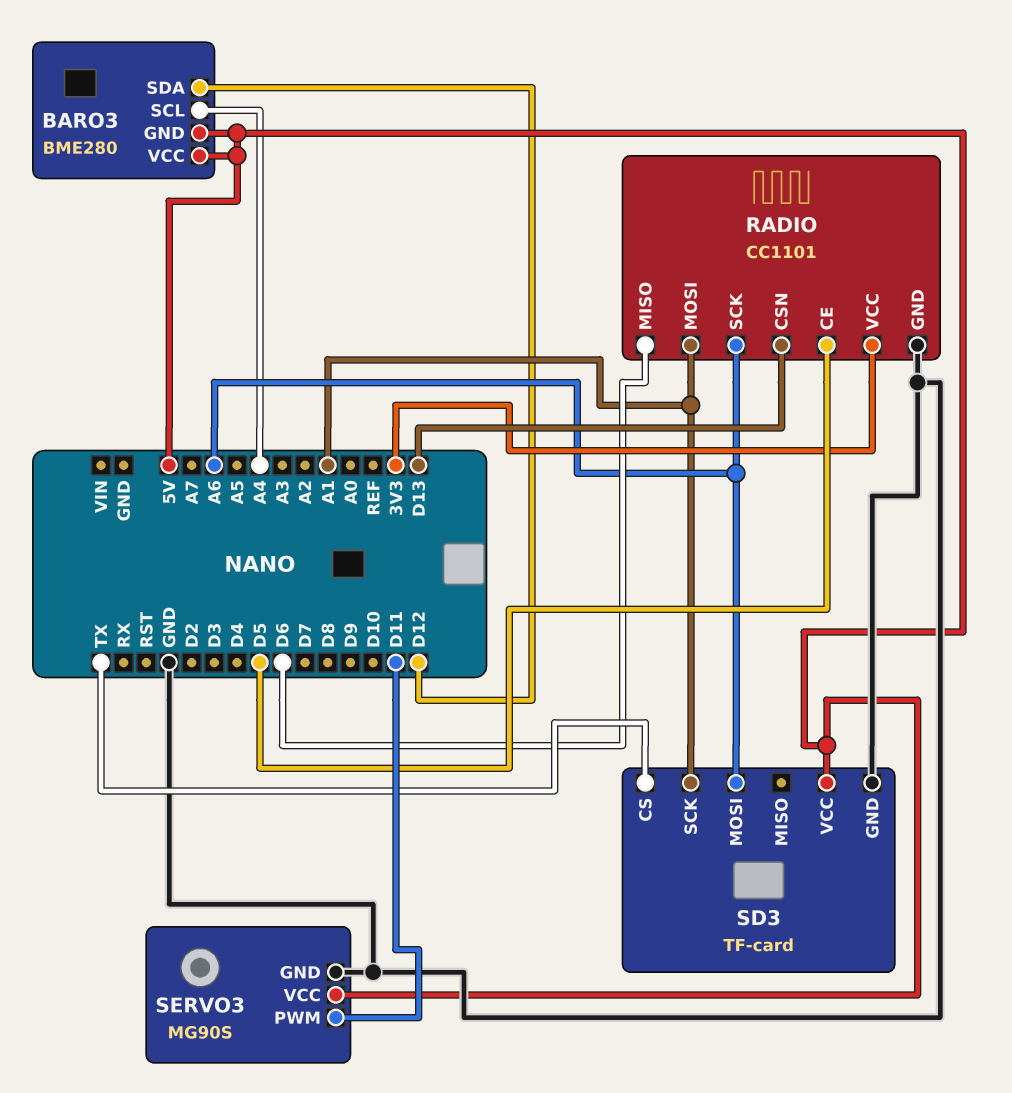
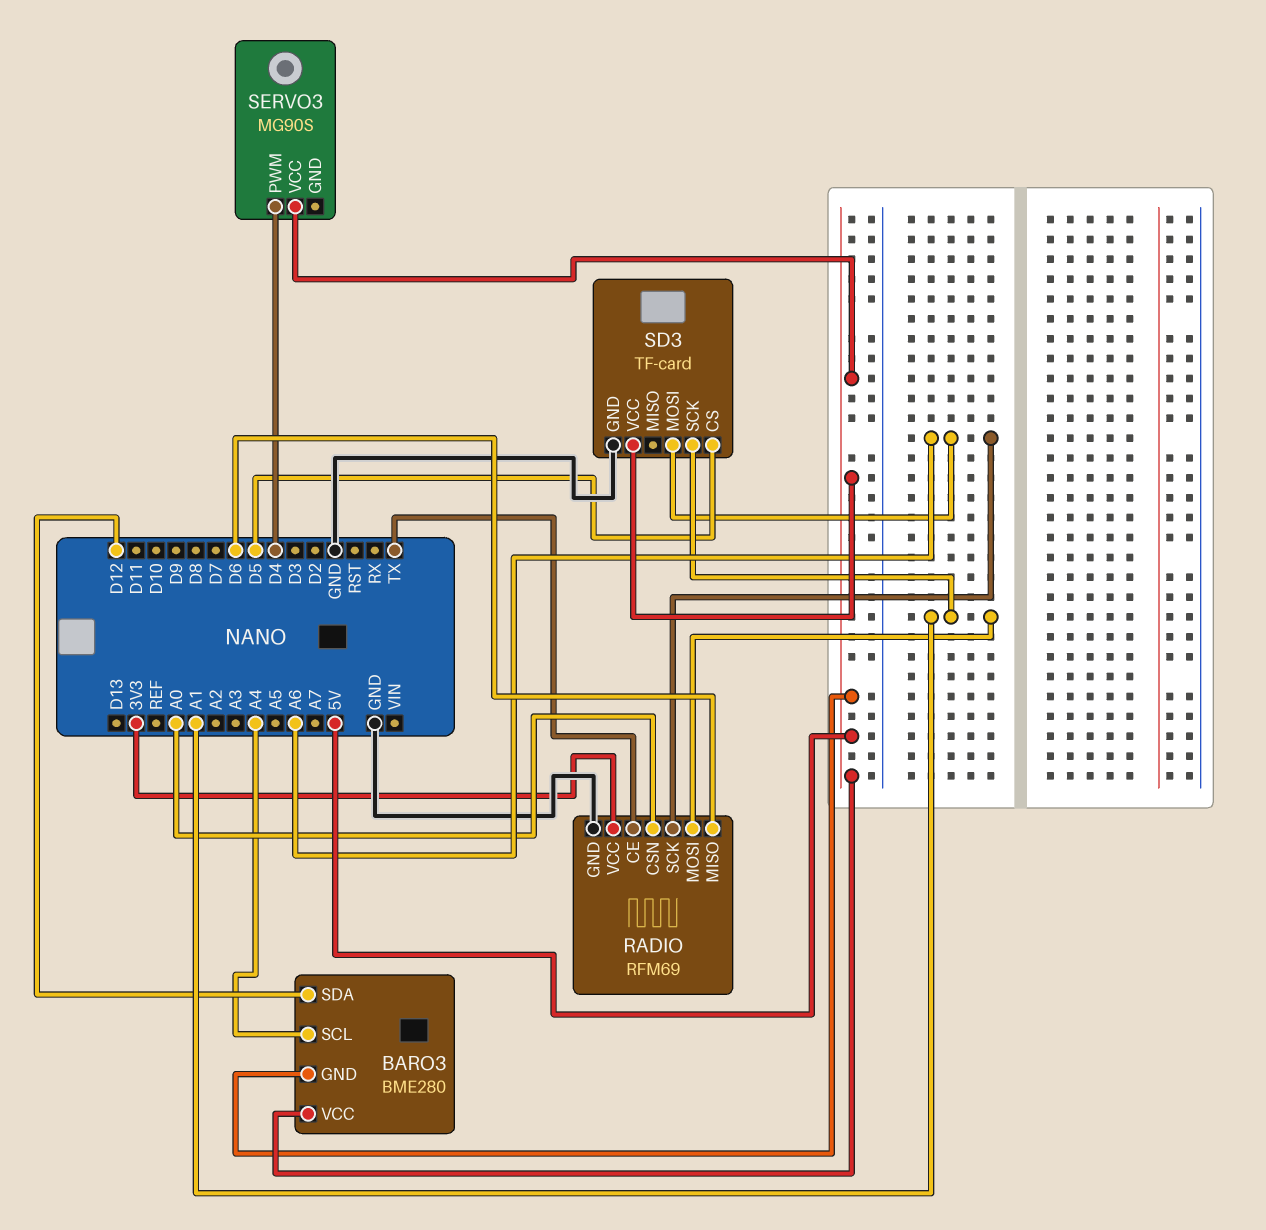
RADIO: CC1101 -> RFM69
RADIO pin CE: D5 -> TX
RADIO pin CSN: D13 -> A0
SD3 pin CS: TX -> D5
SERVO3 pin GND: GND -> none
SERVO3 pin PWM: D11 -> D4

